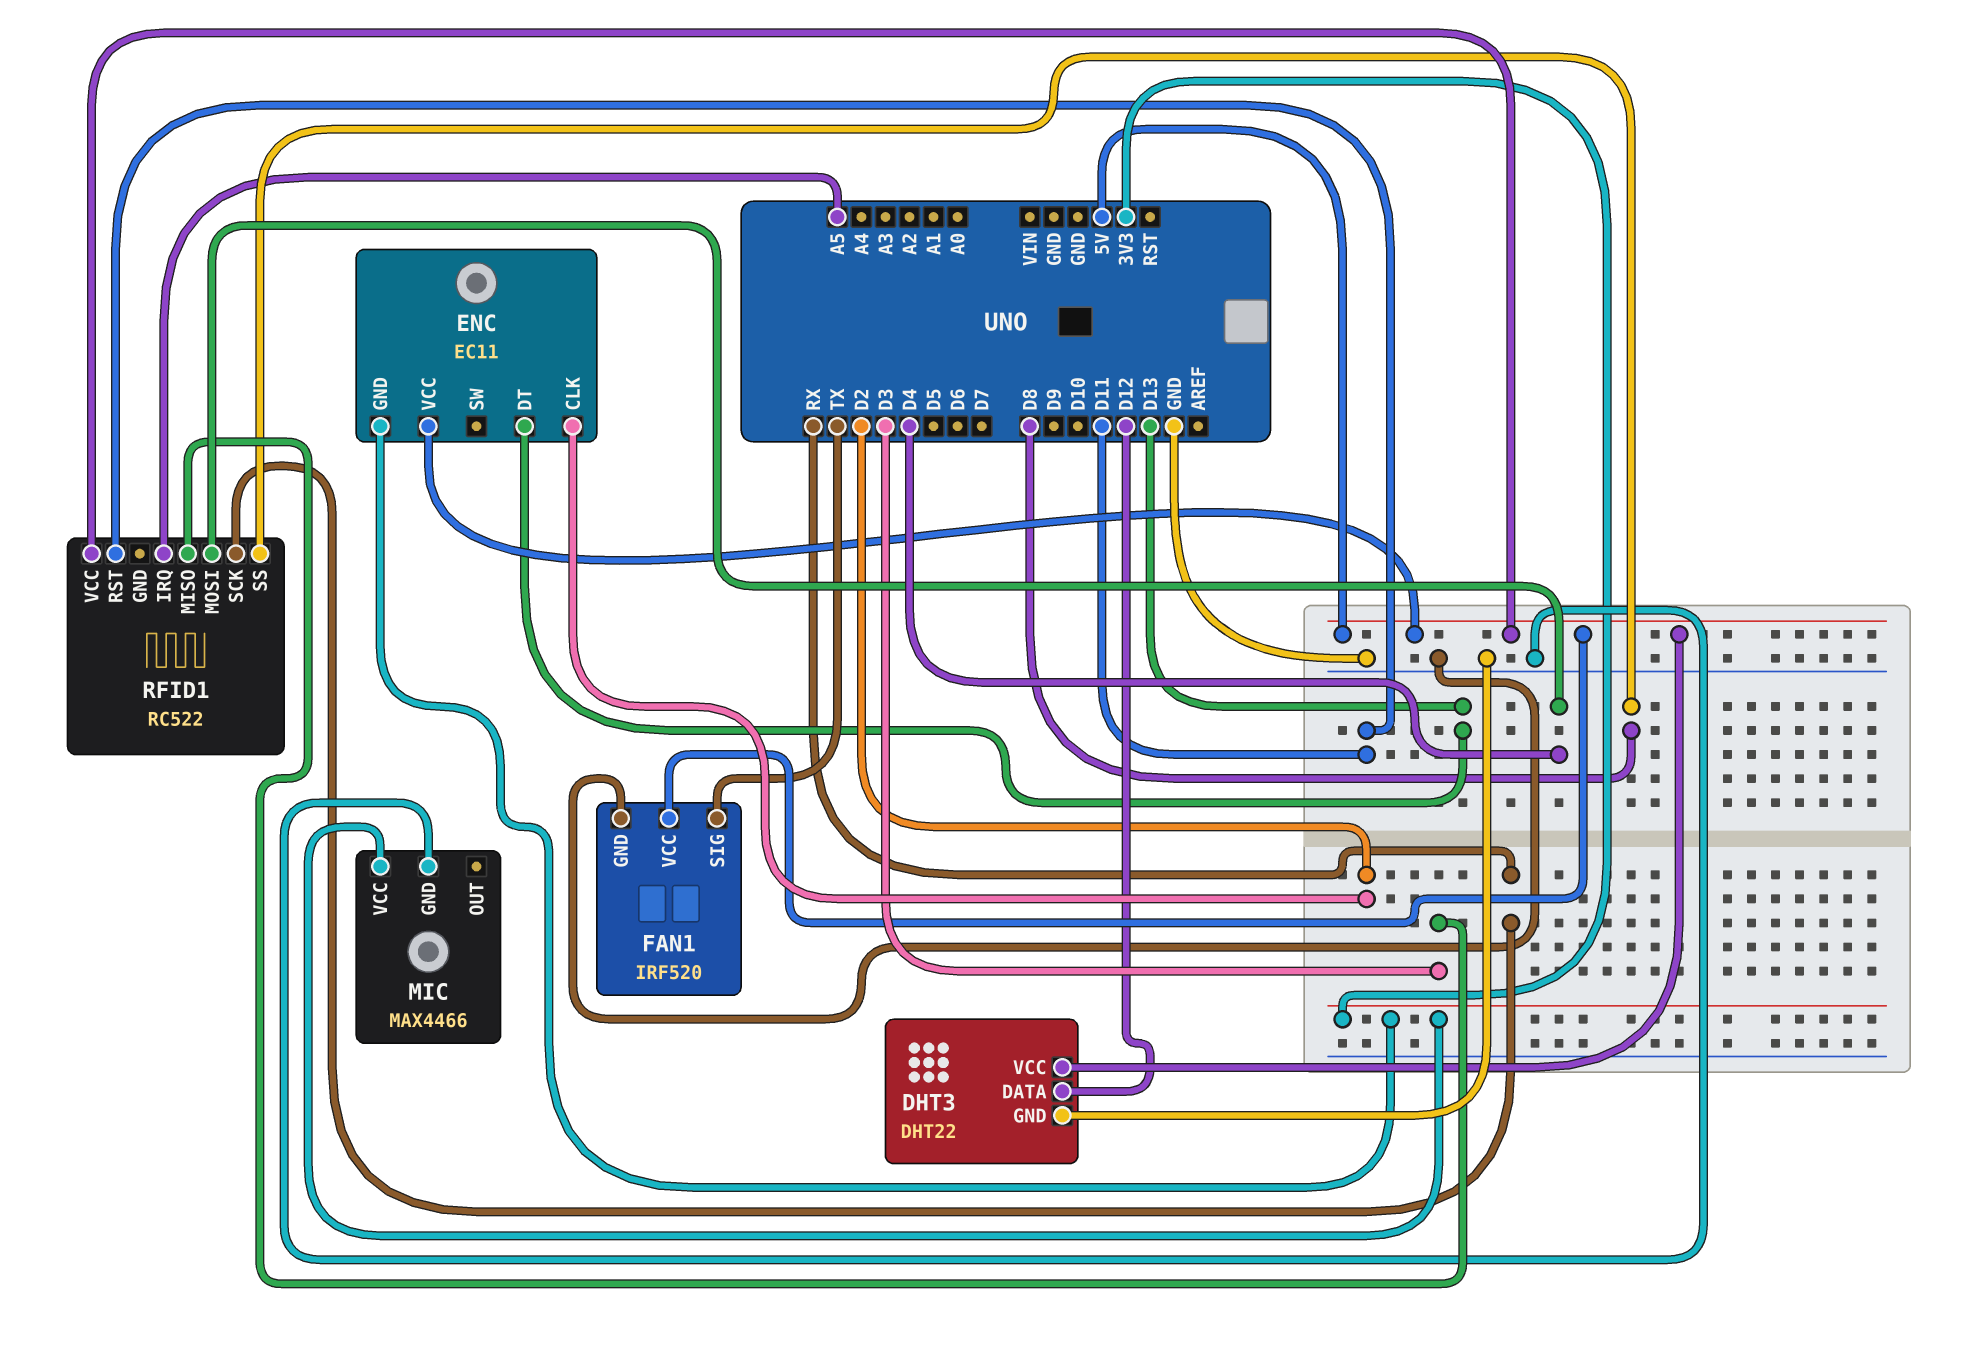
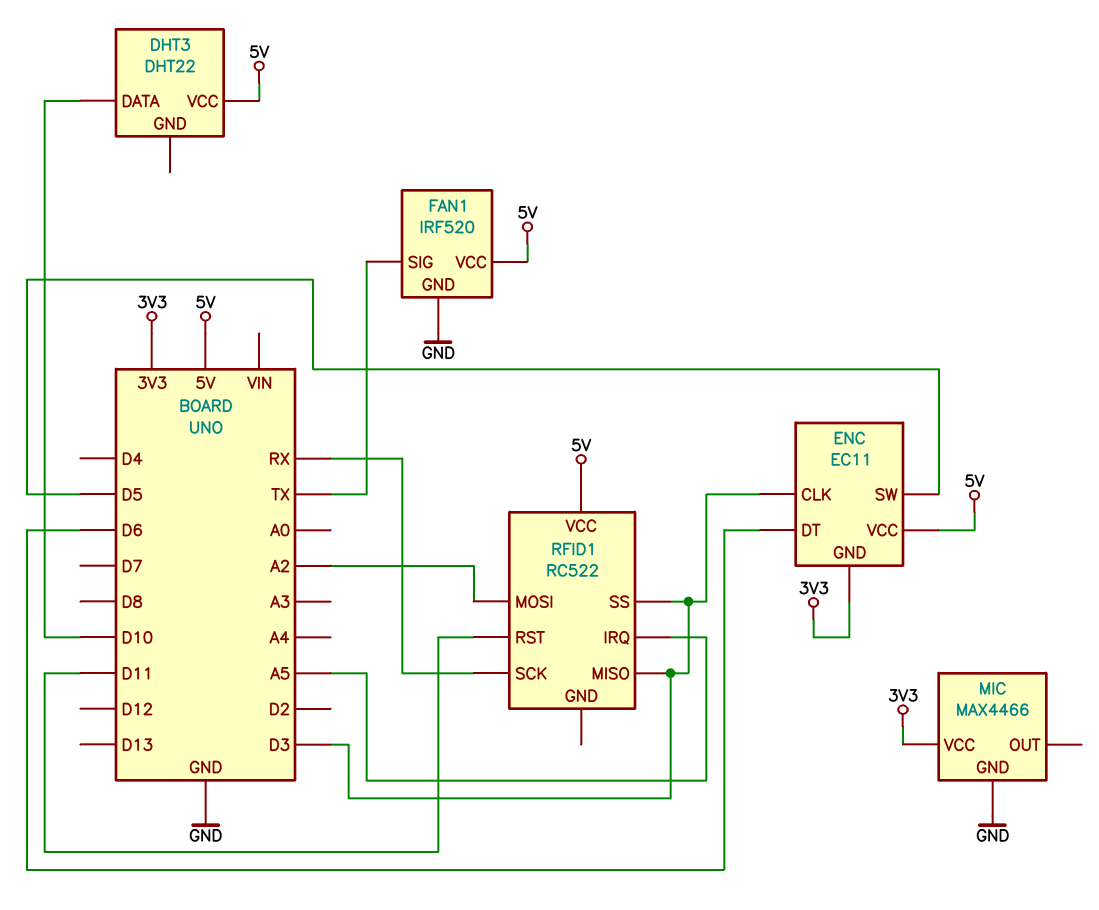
DHT3 pin DATA: D12 -> D10
DHT3 pin GND: GND -> none
ENC pin CLK: D2 -> D3
ENC pin DT: D13 -> D6
ENC pin SW: none -> D5
RFID1 pin MOSI: D4 -> A2
RFID1 pin SS: D8 -> D3

